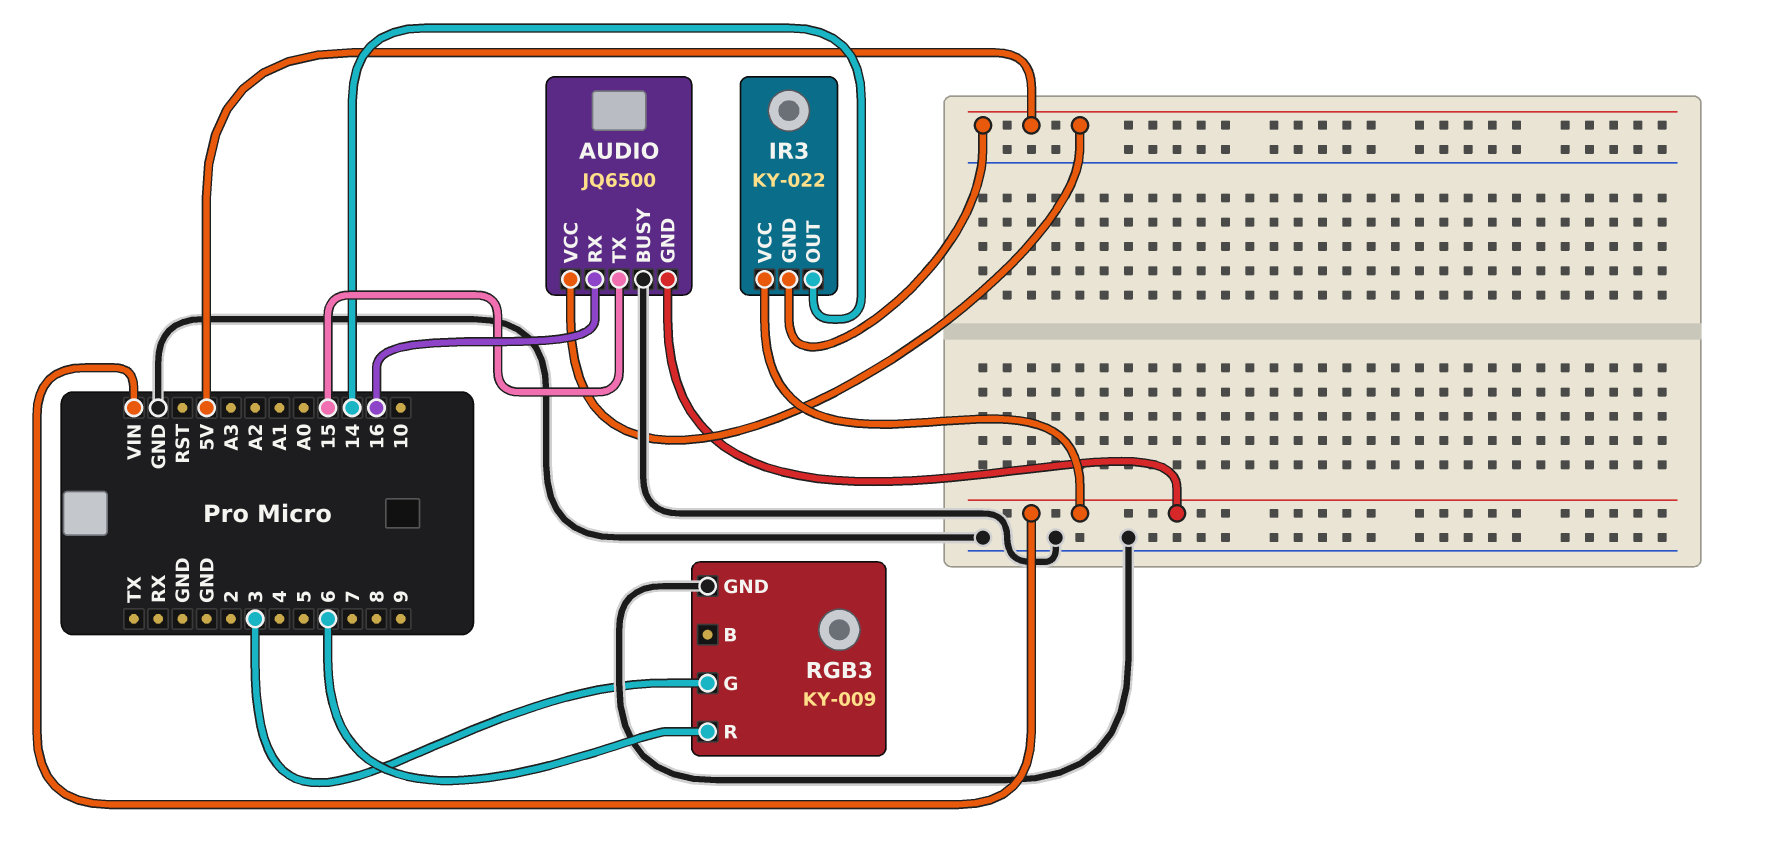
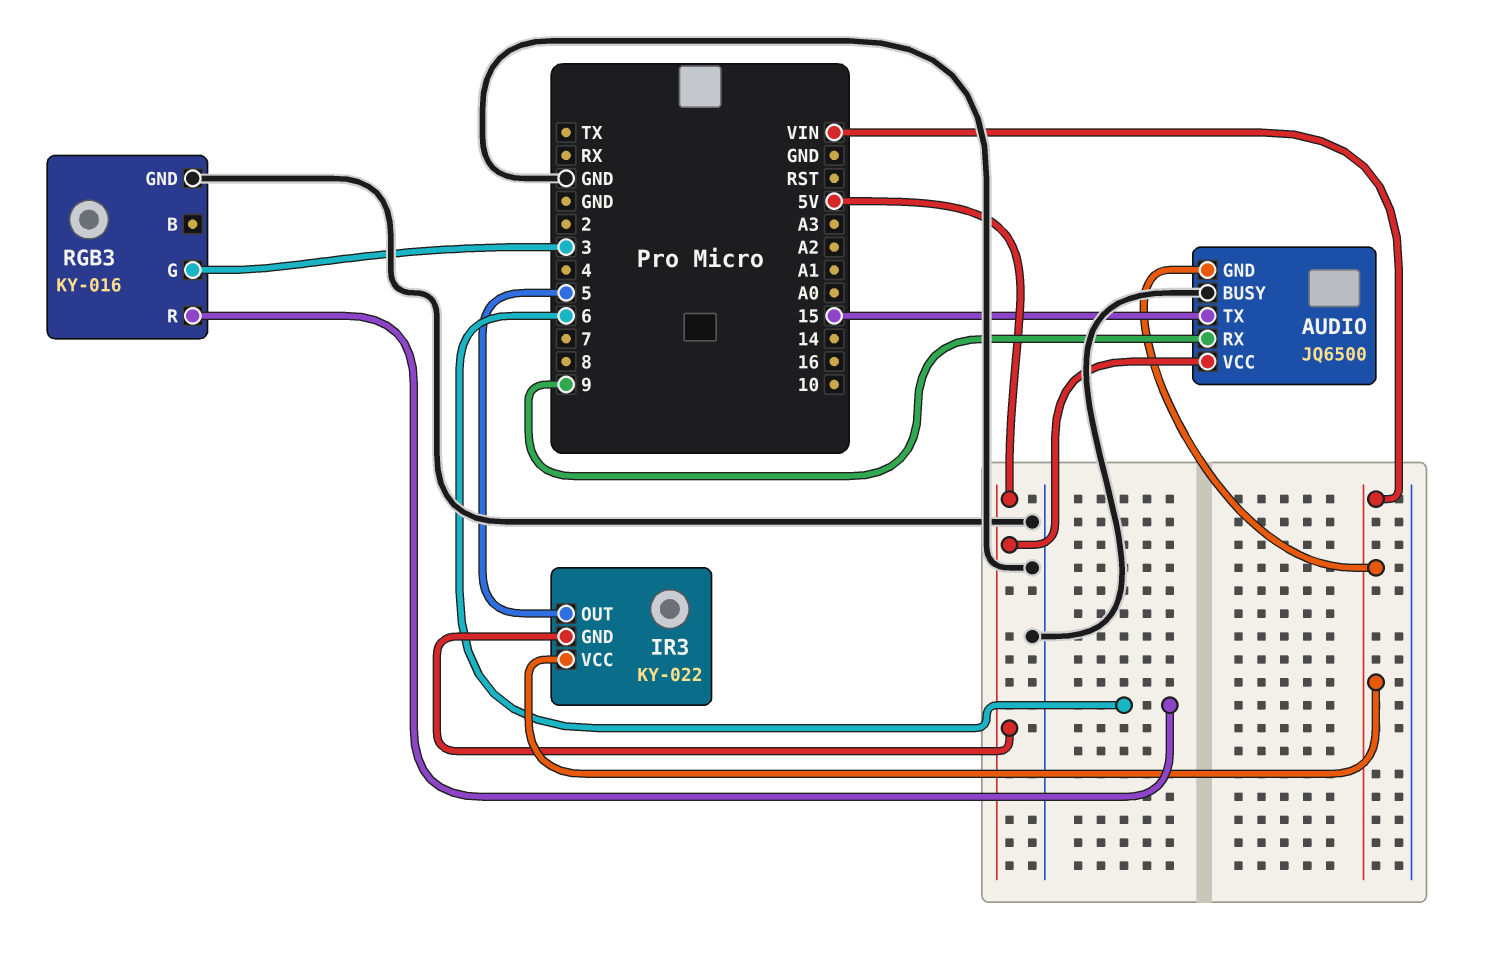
AUDIO pin RX: 16 -> 9
IR3 pin OUT: 14 -> 5
RGB3: KY-009 -> KY-016

